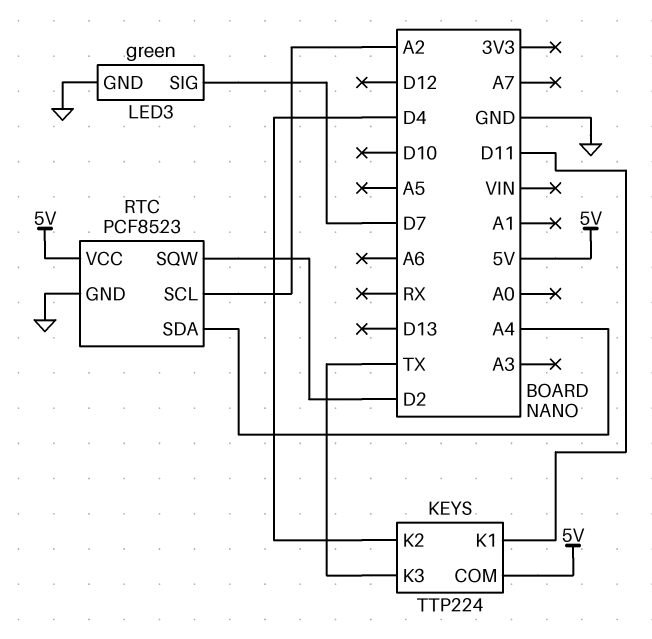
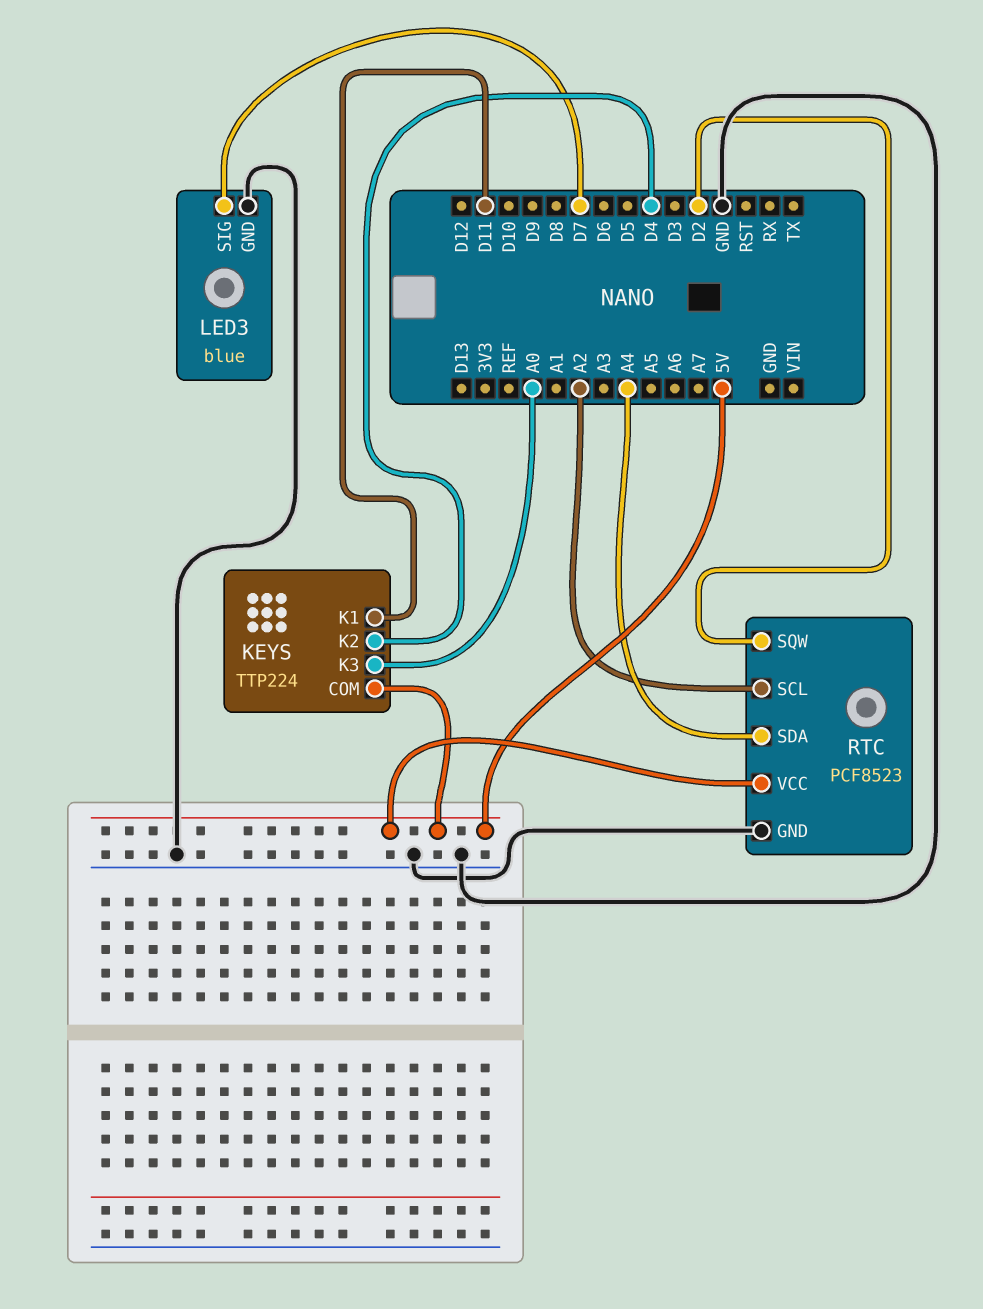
KEYS pin K3: TX -> A0
LED3: green -> blue

